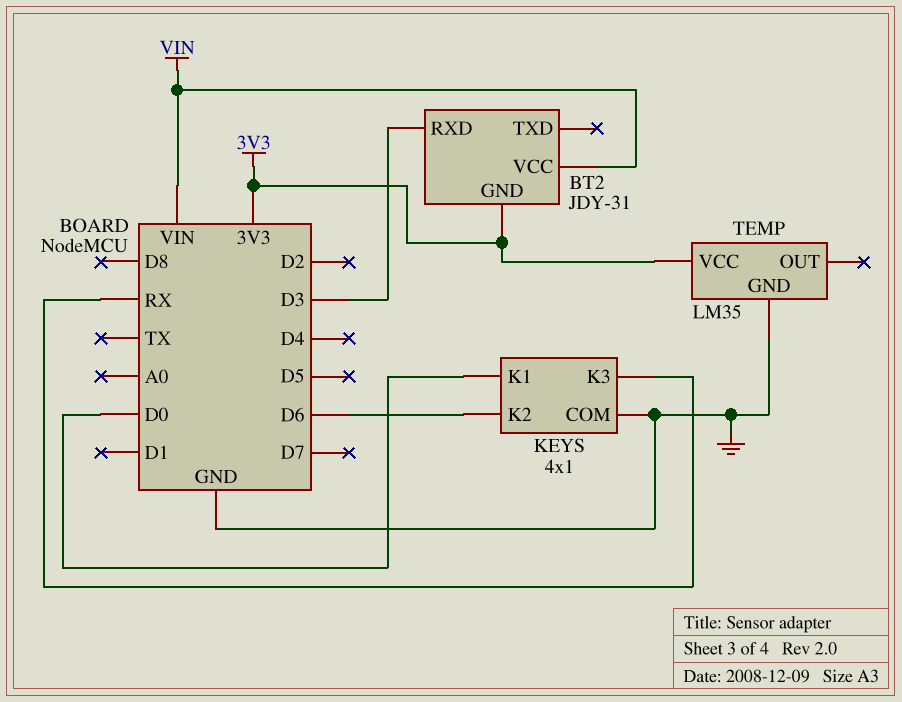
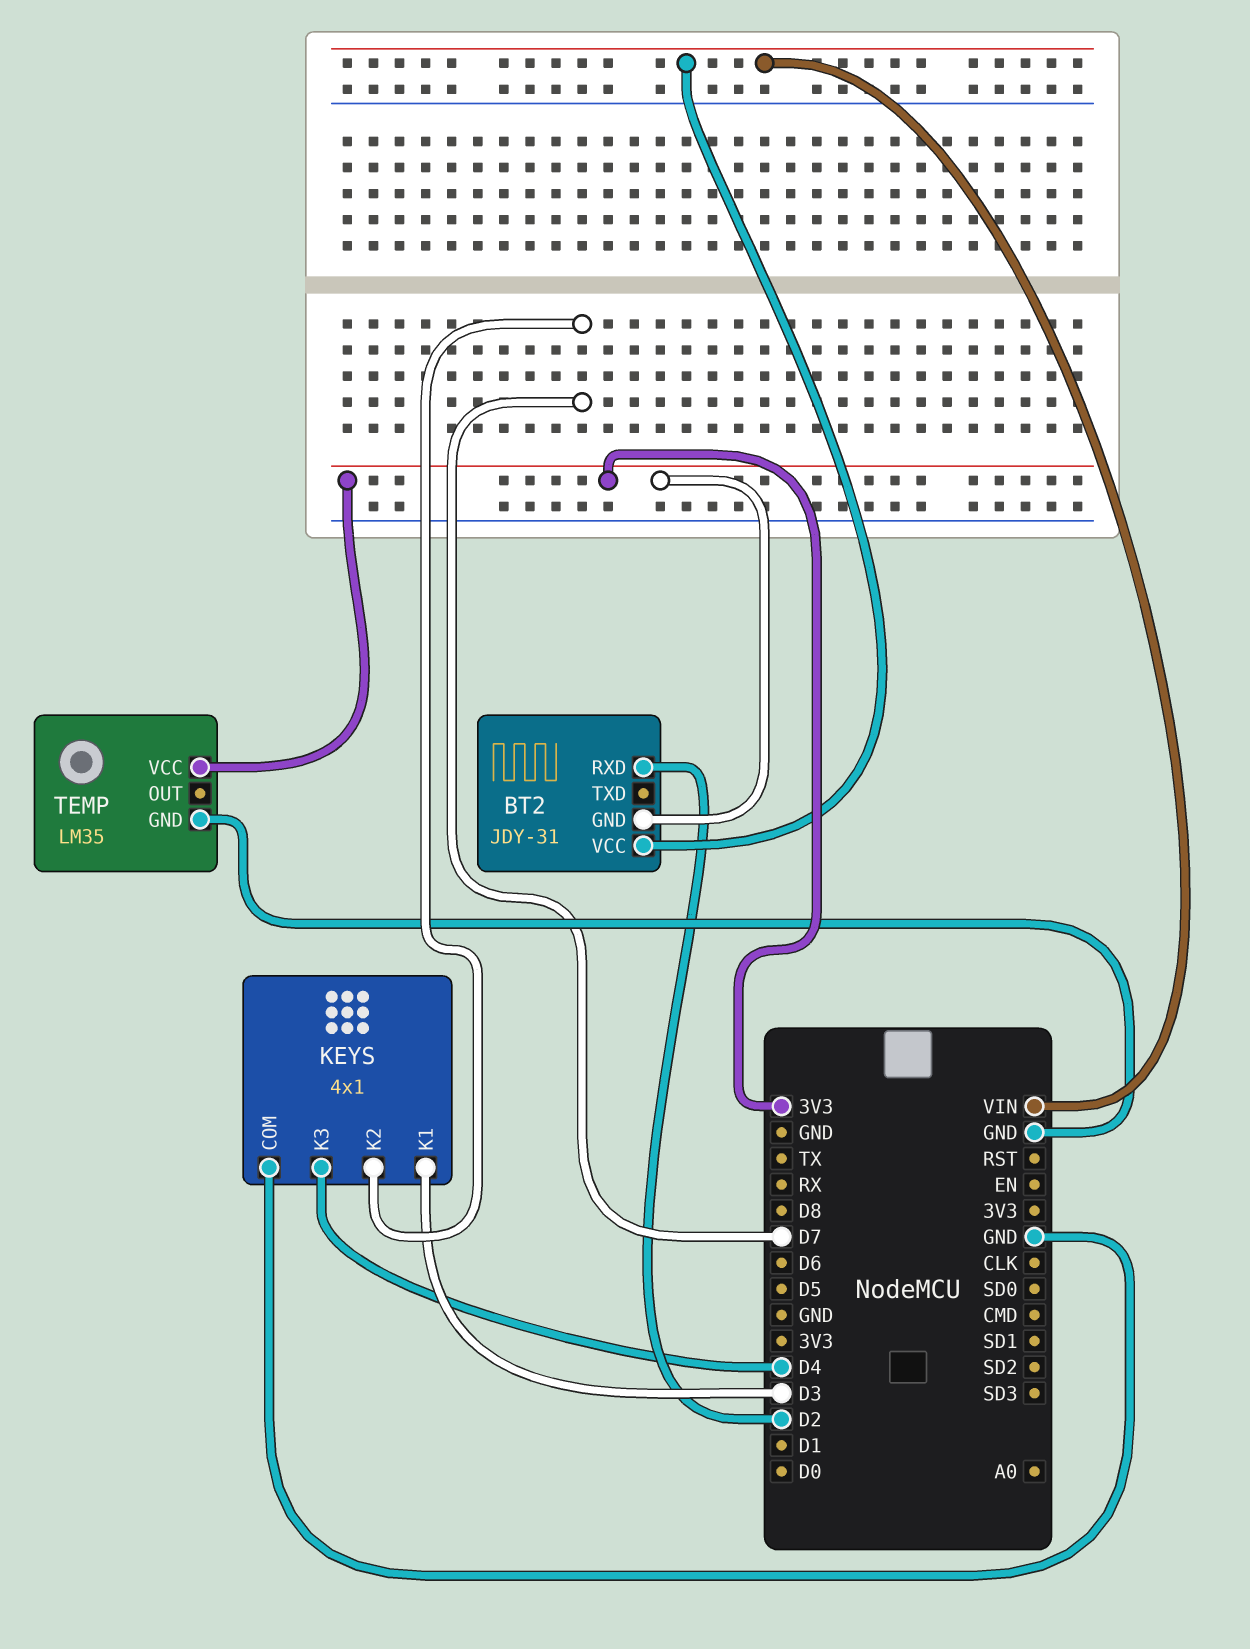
BT2 pin RXD: D3 -> D2
KEYS pin K1: D0 -> D3
KEYS pin K2: D6 -> D7
KEYS pin K3: RX -> D4

